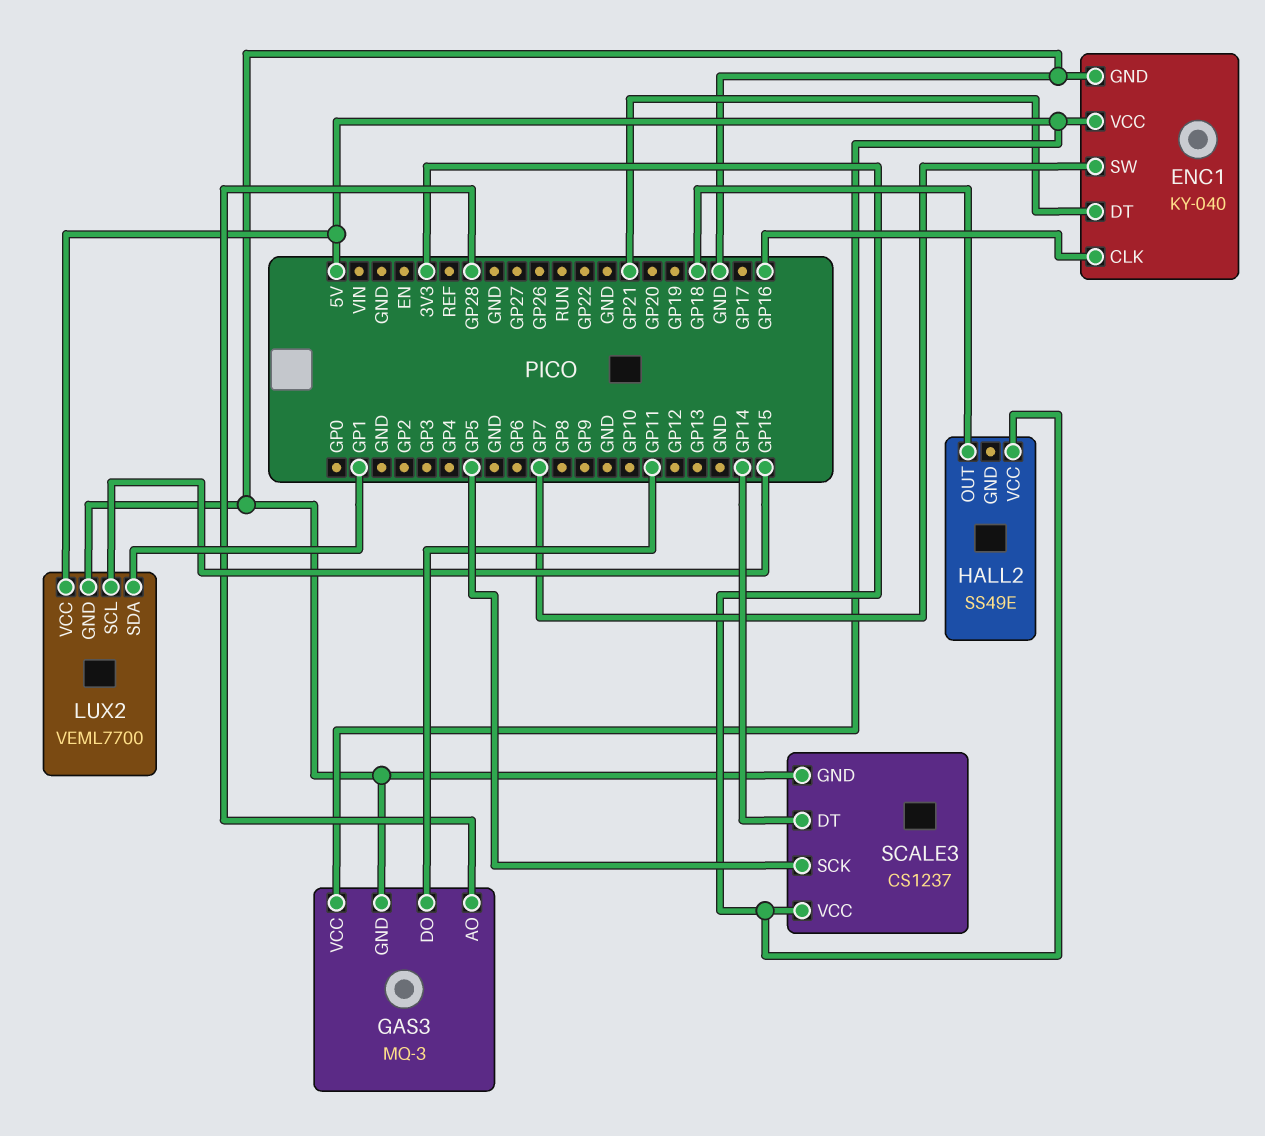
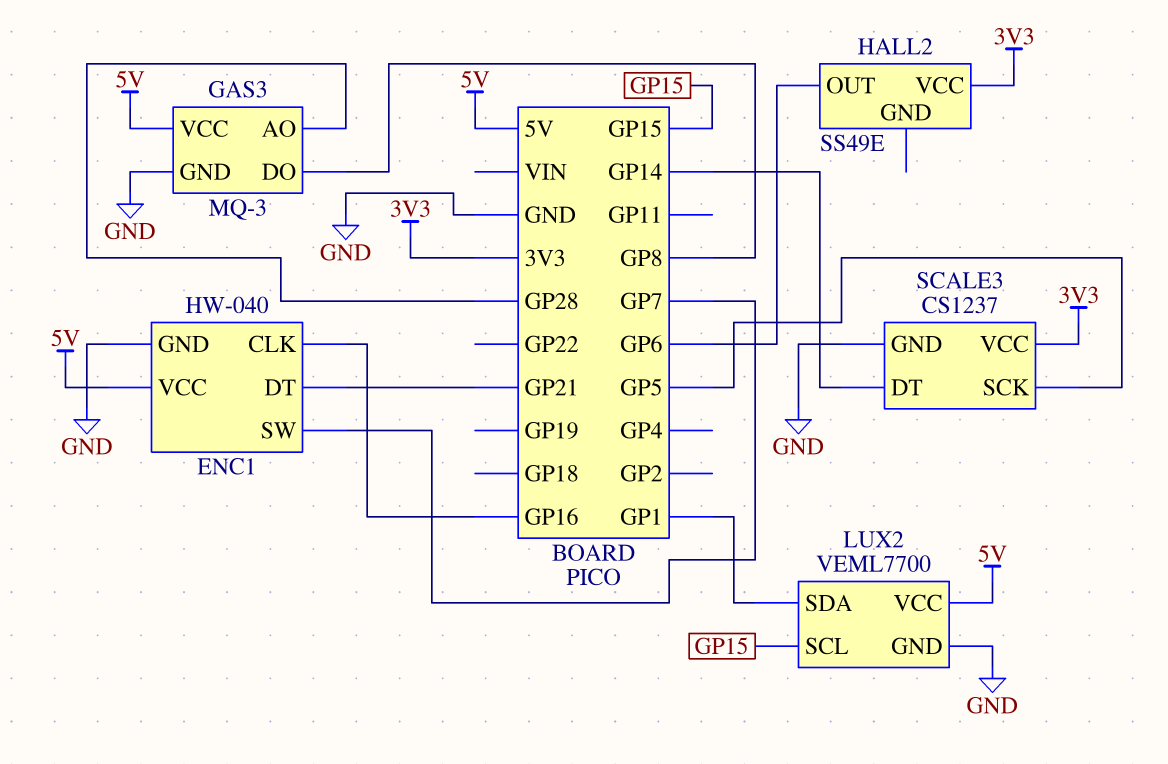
ENC1: KY-040 -> HW-040
GAS3 pin DO: GP11 -> GP8
HALL2 pin OUT: GP18 -> GP6

